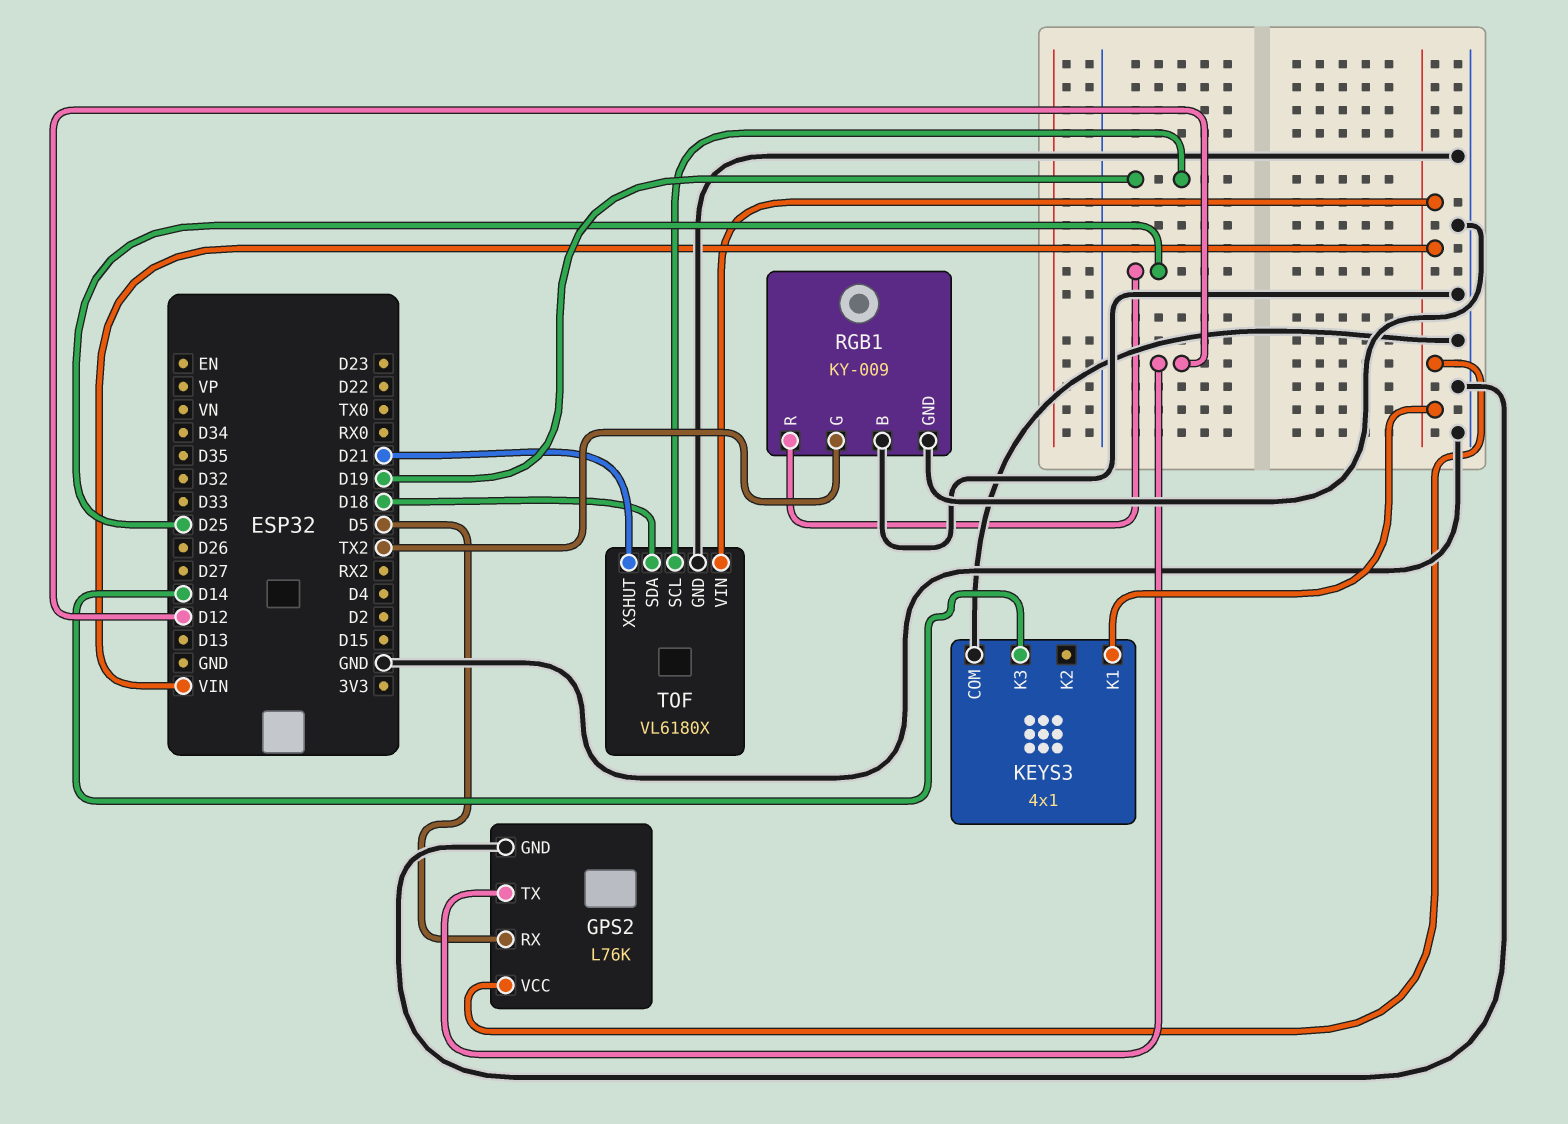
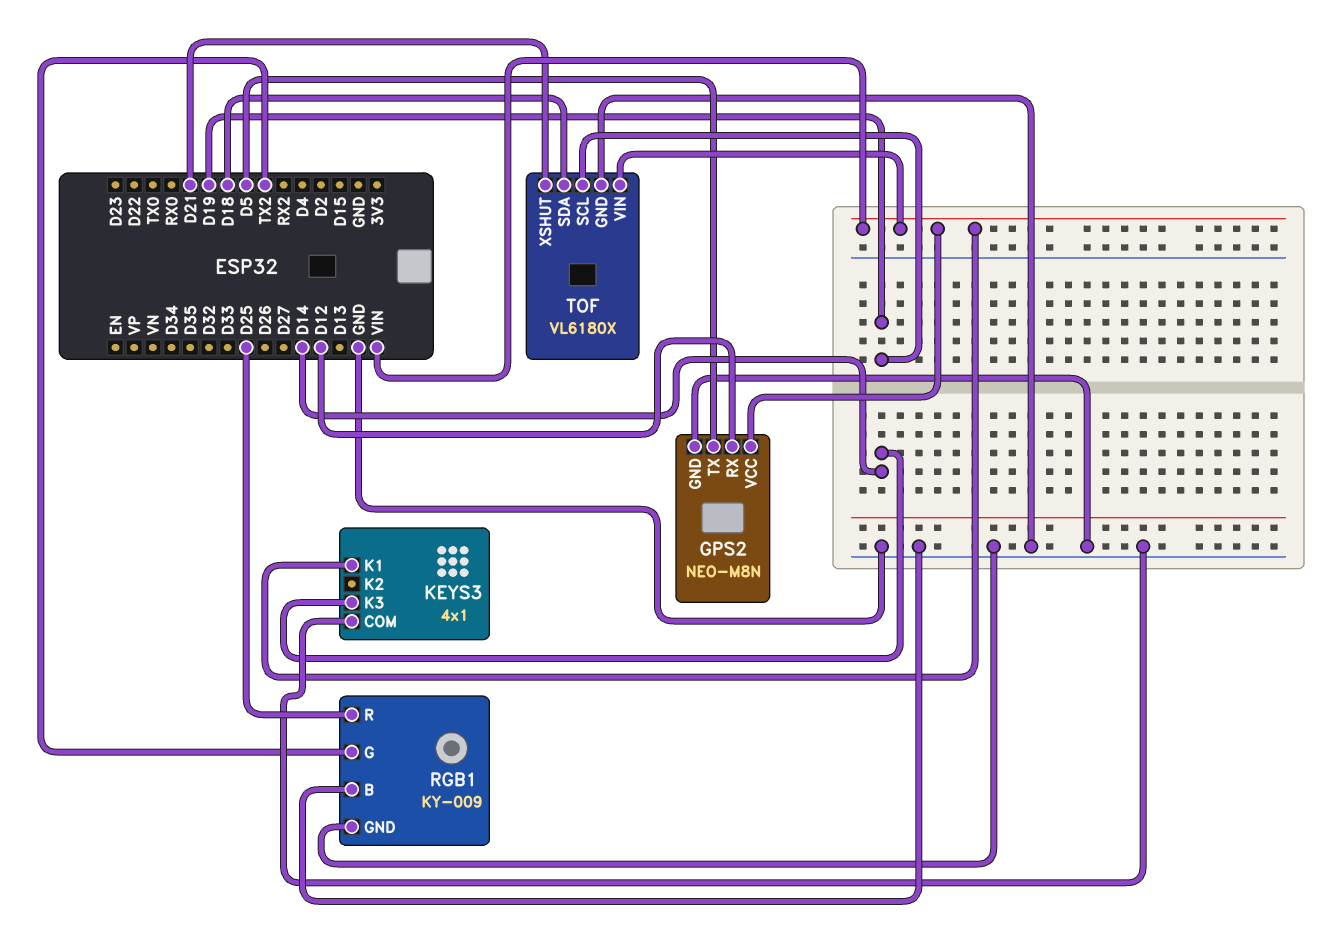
GPS2: L76K -> NEO-M8N
GPS2 pin RX: D5 -> D12
GPS2 pin TX: D12 -> D5

